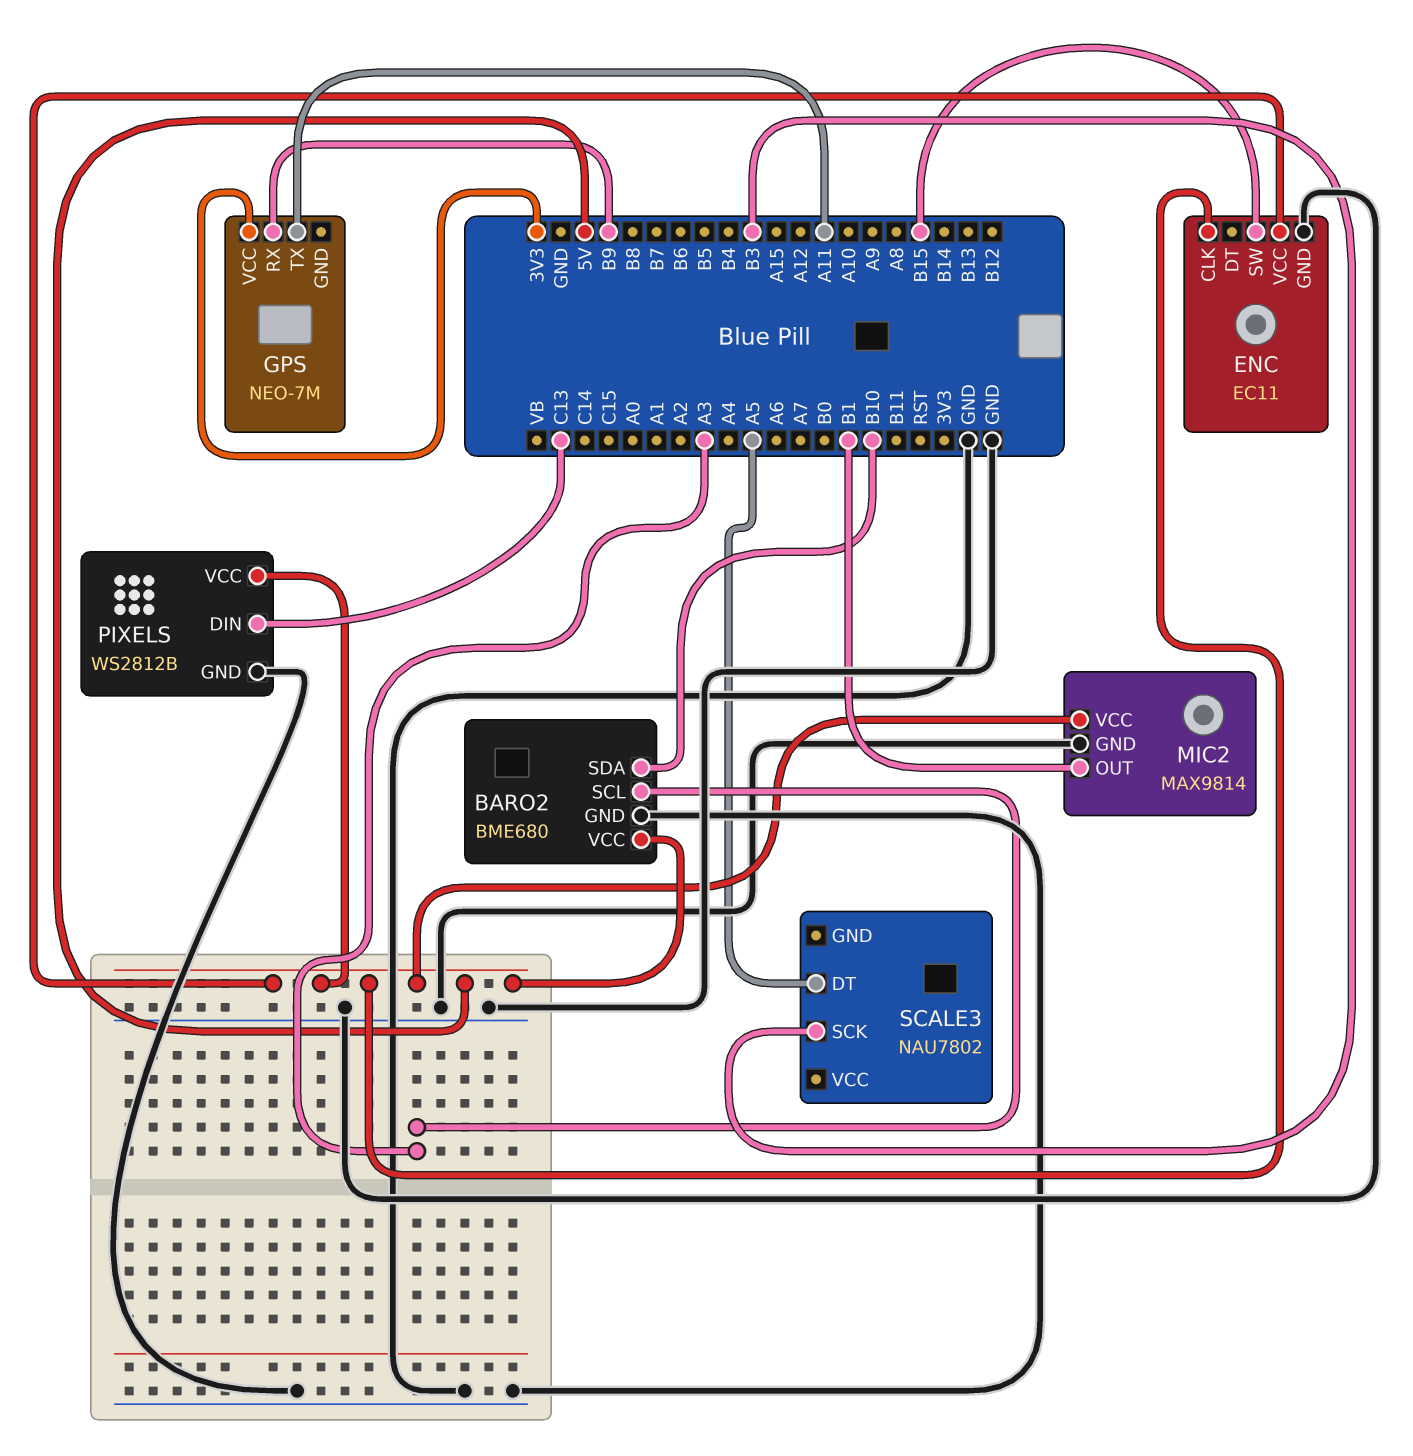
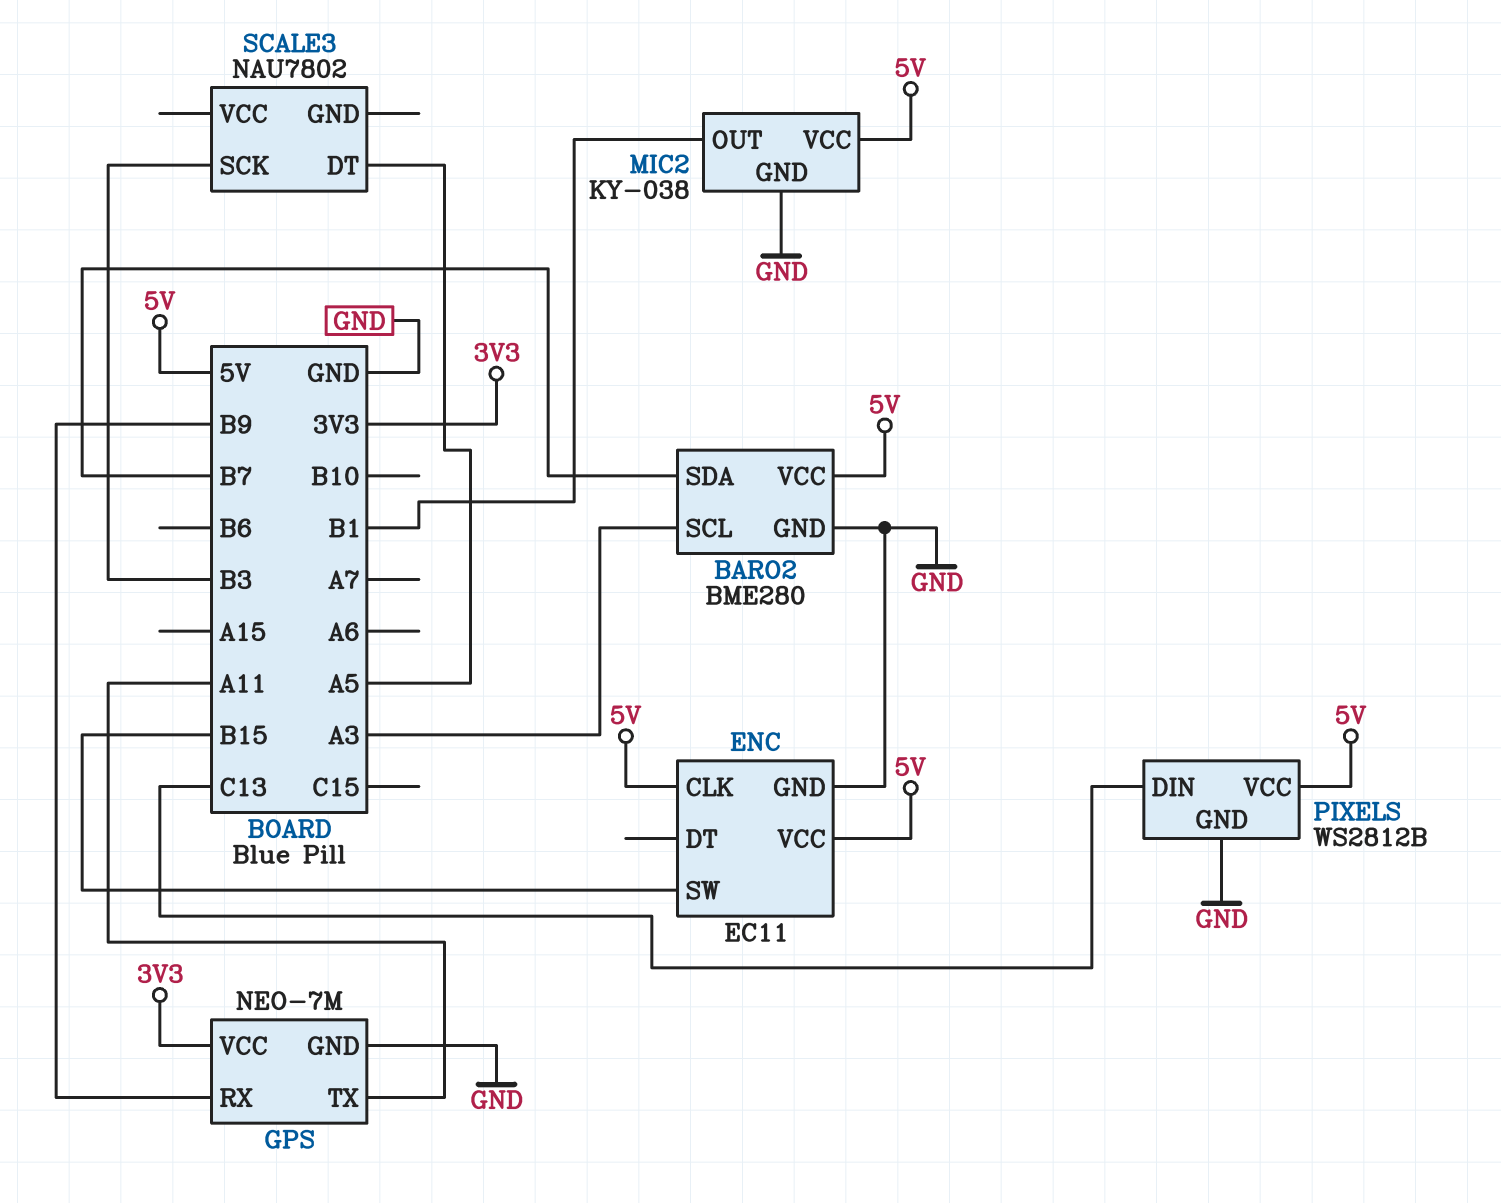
BARO2: BME680 -> BME280
BARO2 pin SDA: B10 -> B7
GPS pin GND: none -> GND
MIC2: MAX9814 -> KY-038

